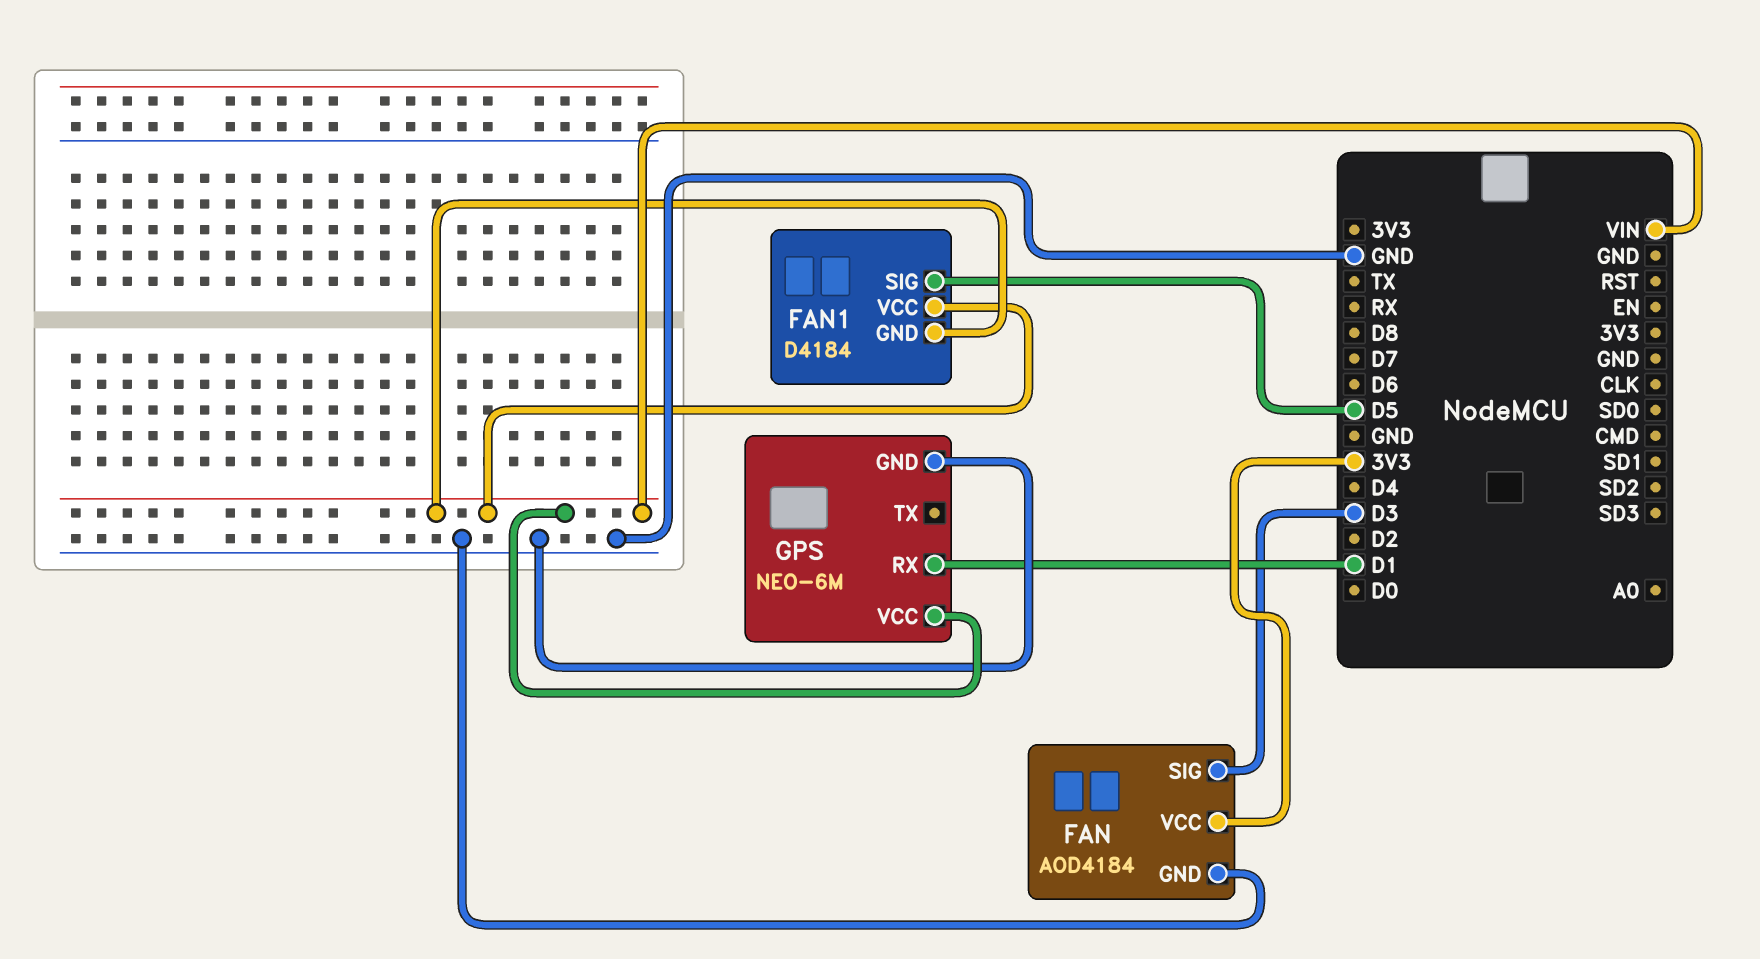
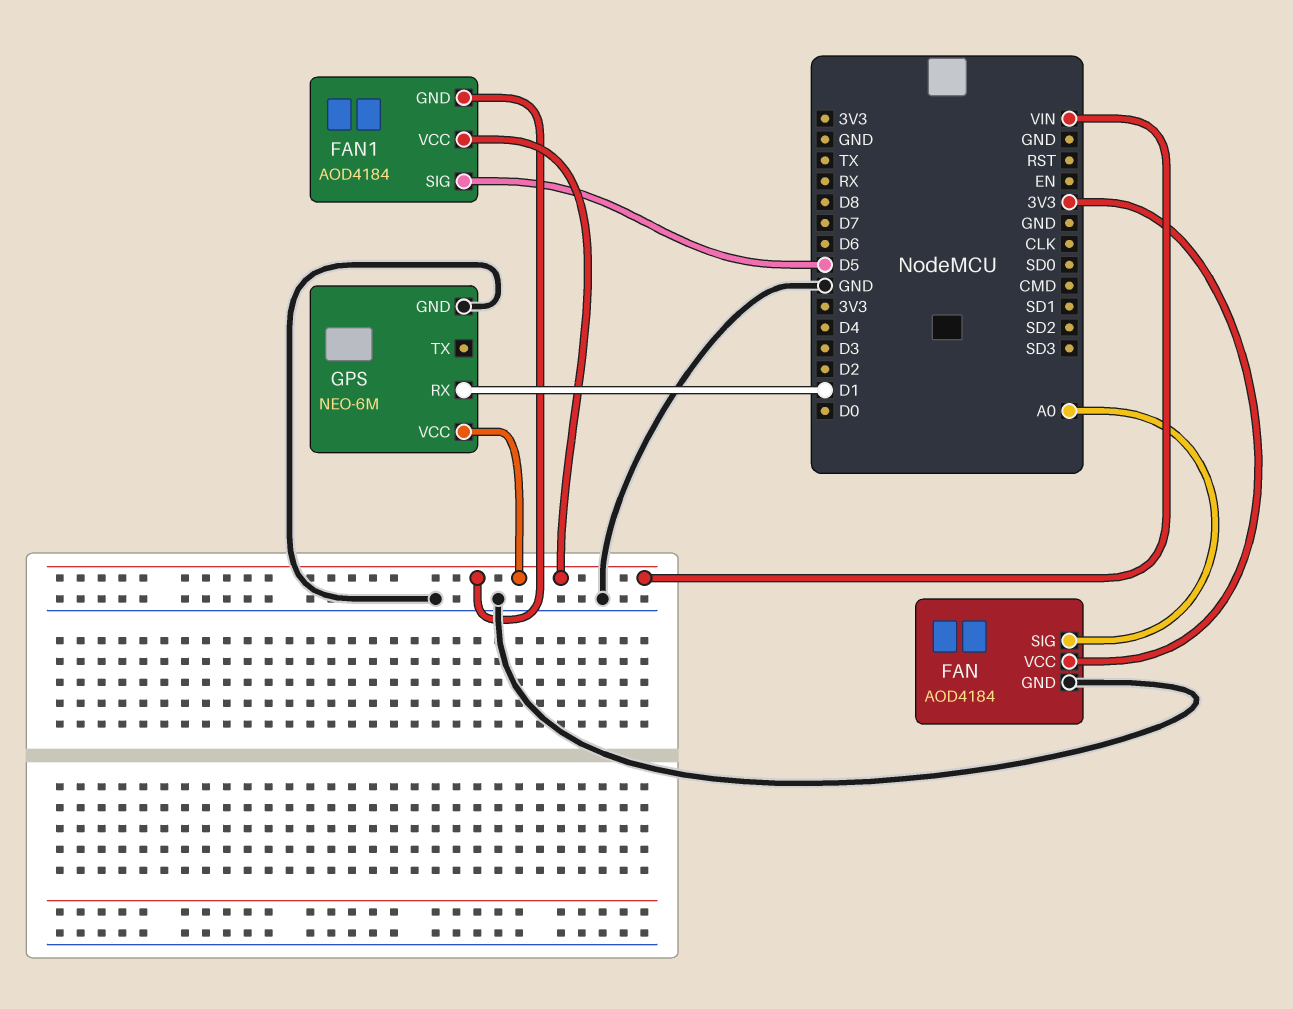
FAN pin SIG: D3 -> A0
FAN1: D4184 -> AOD4184

